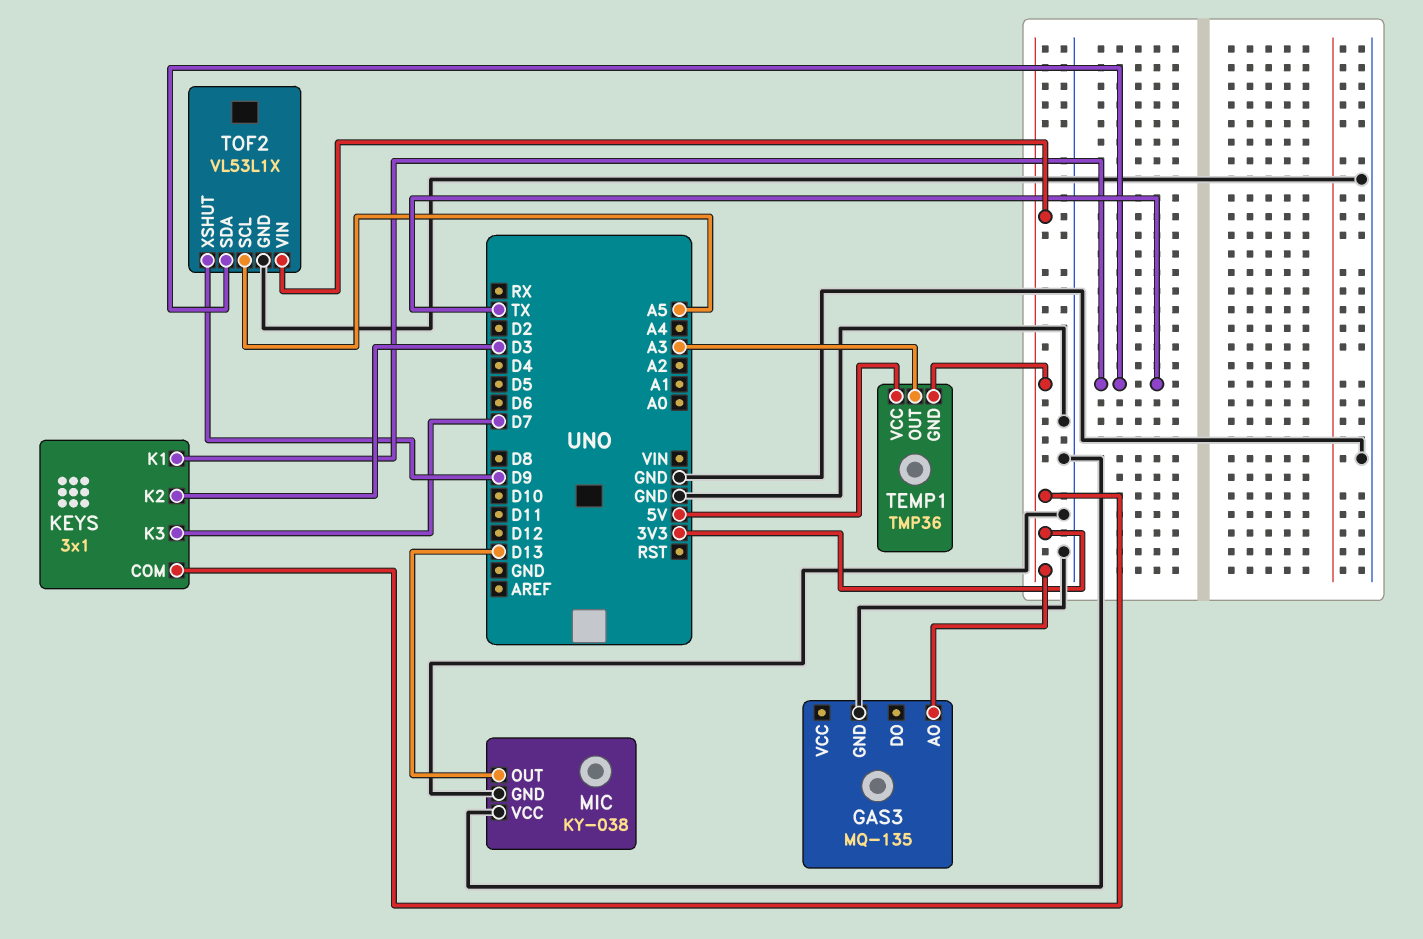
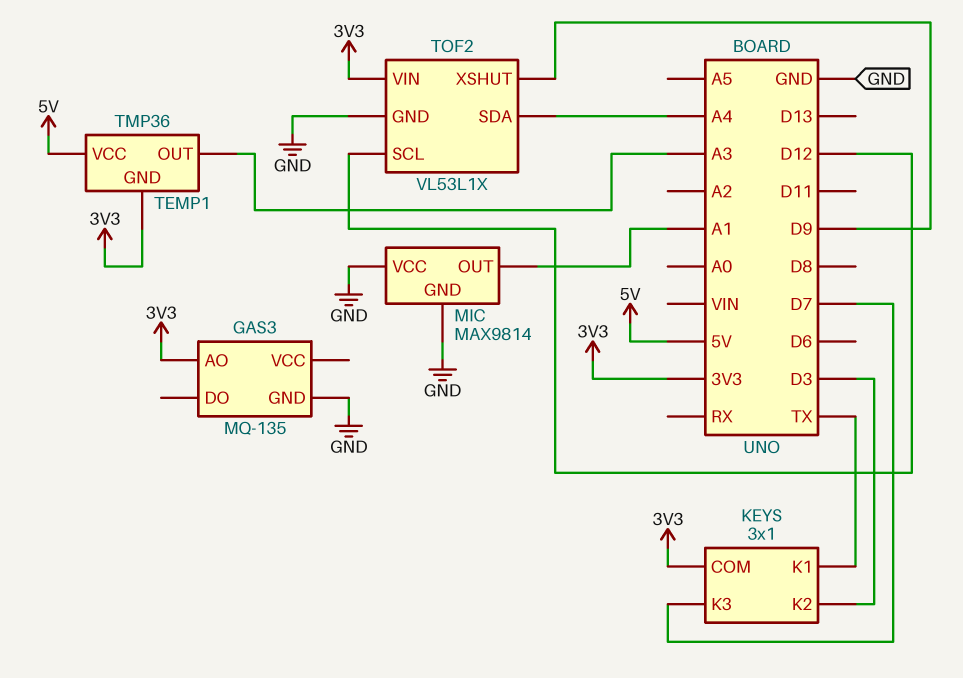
MIC: KY-038 -> MAX9814
MIC pin OUT: D13 -> A1
TOF2 pin SCL: A5 -> D12
TOF2 pin SDA: TX -> A4

